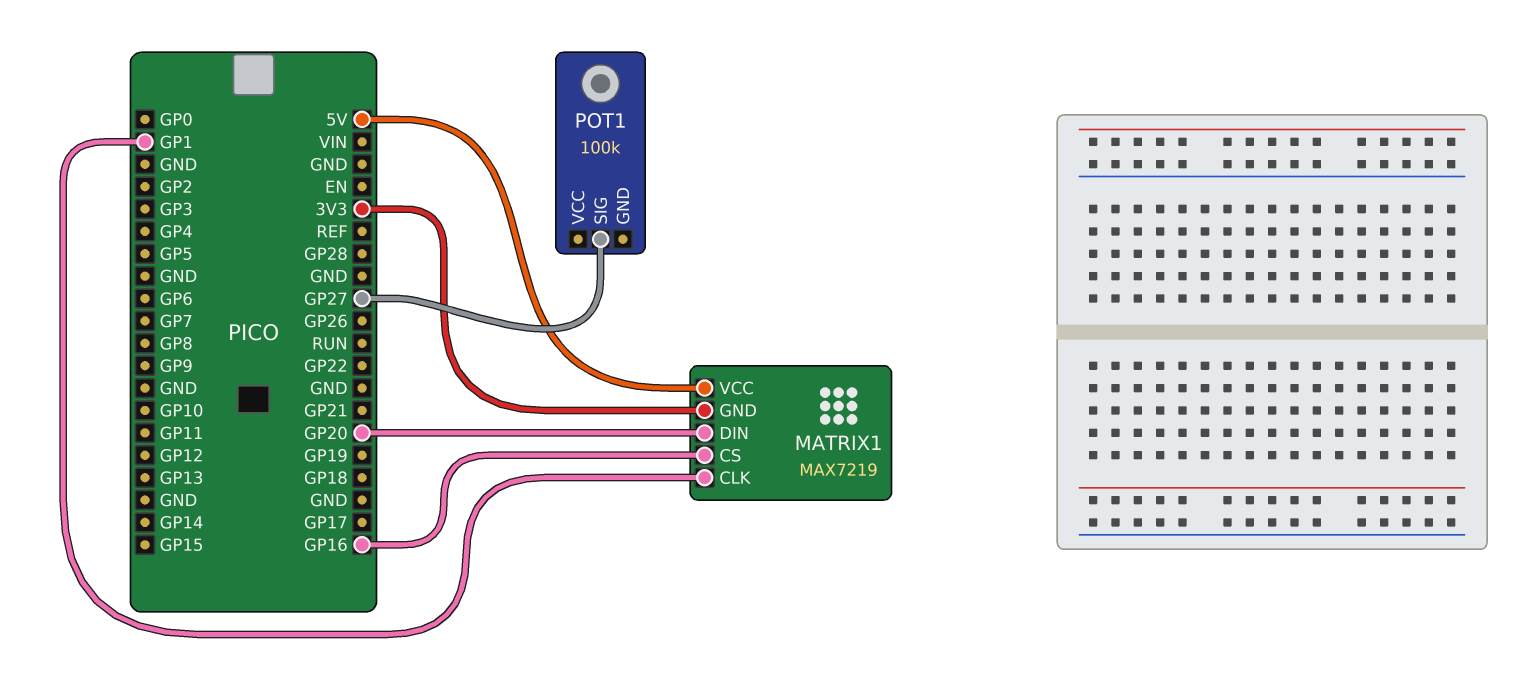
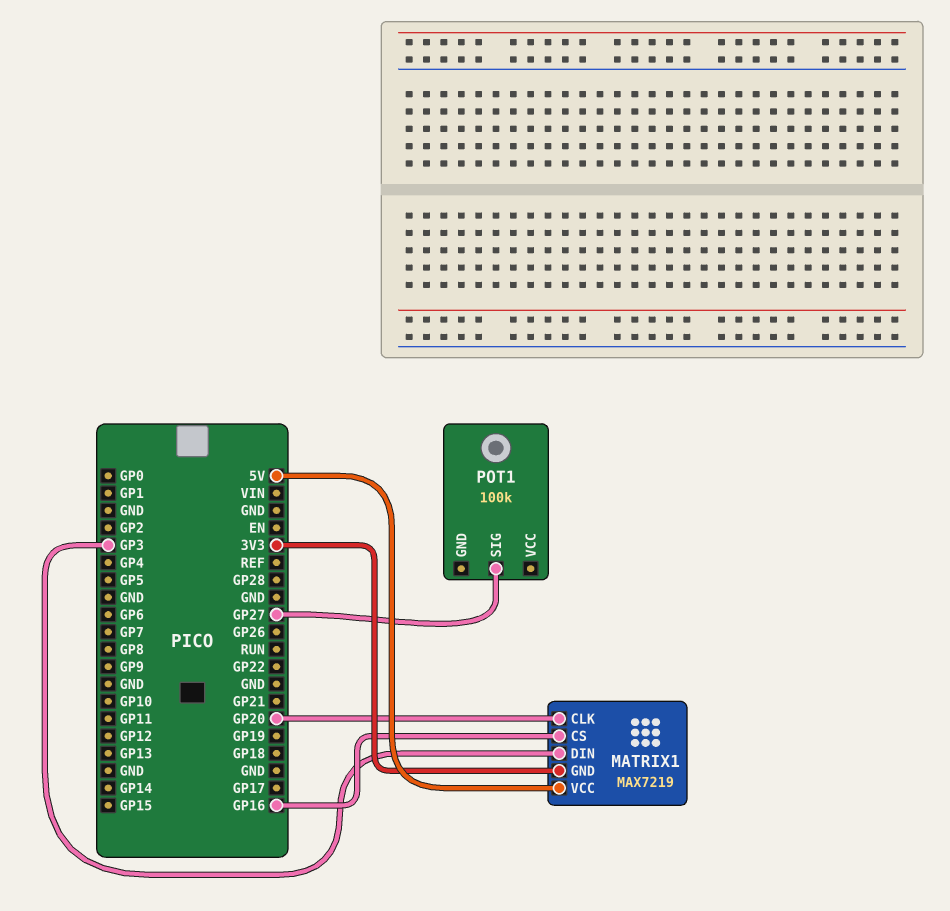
MATRIX1 pin CLK: GP1 -> GP20
MATRIX1 pin DIN: GP20 -> GP3

